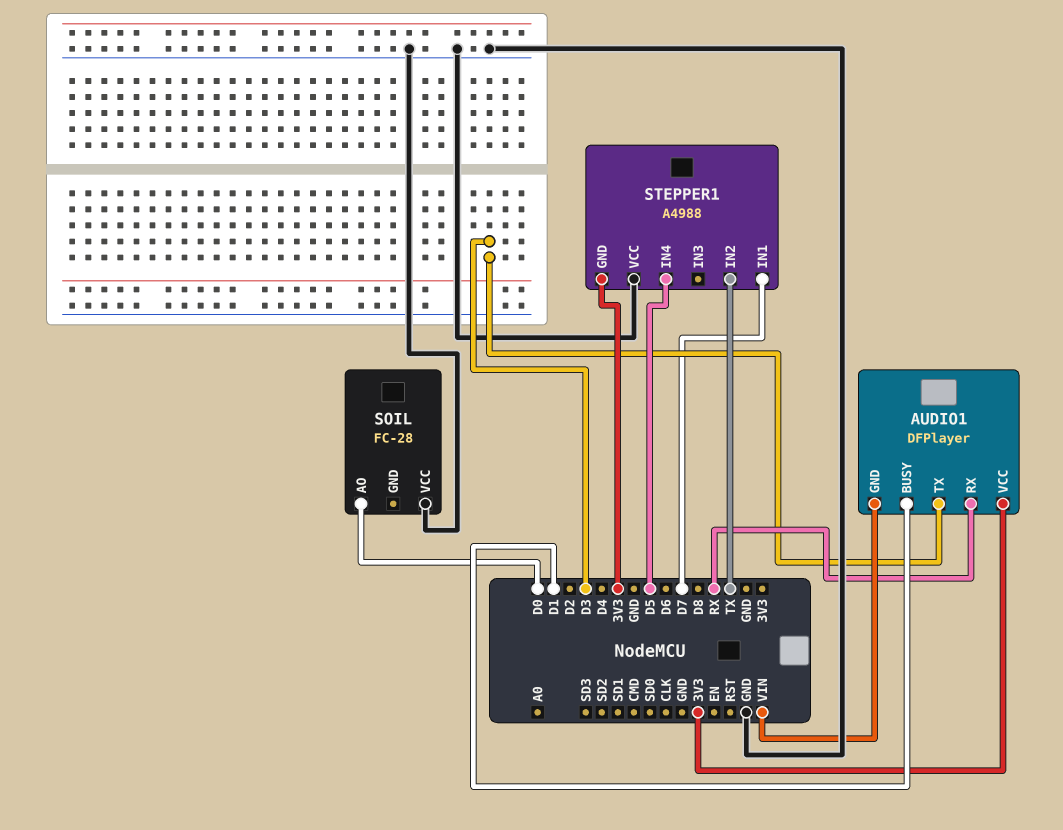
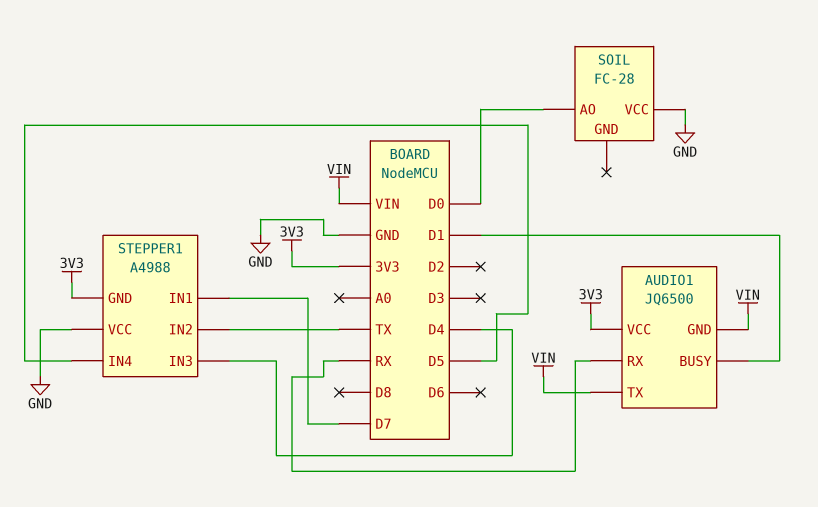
AUDIO1: DFPlayer -> JQ6500
AUDIO1 pin TX: D3 -> VIN
STEPPER1 pin IN3: none -> D4

